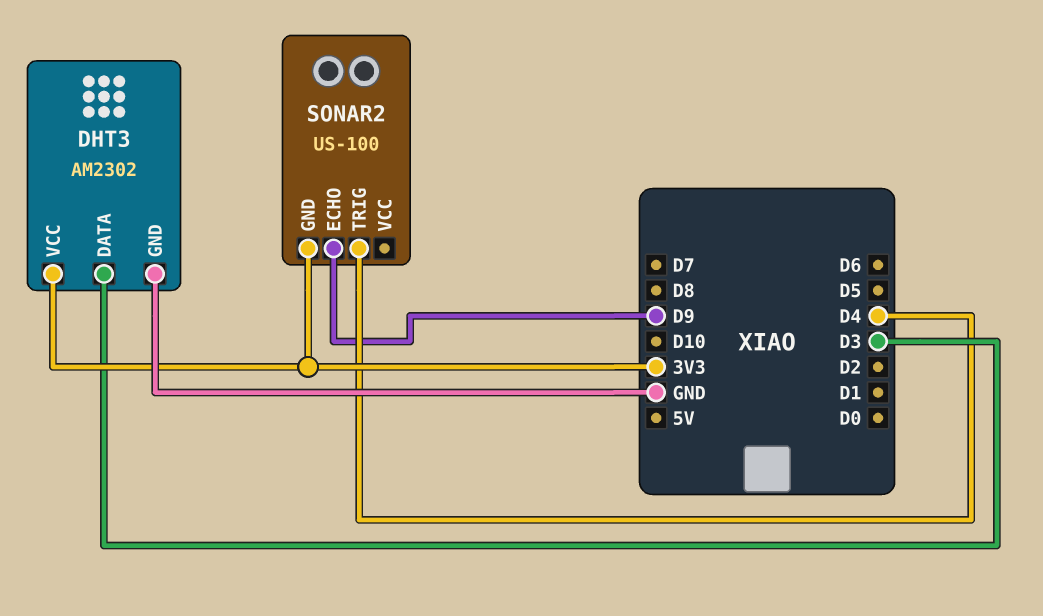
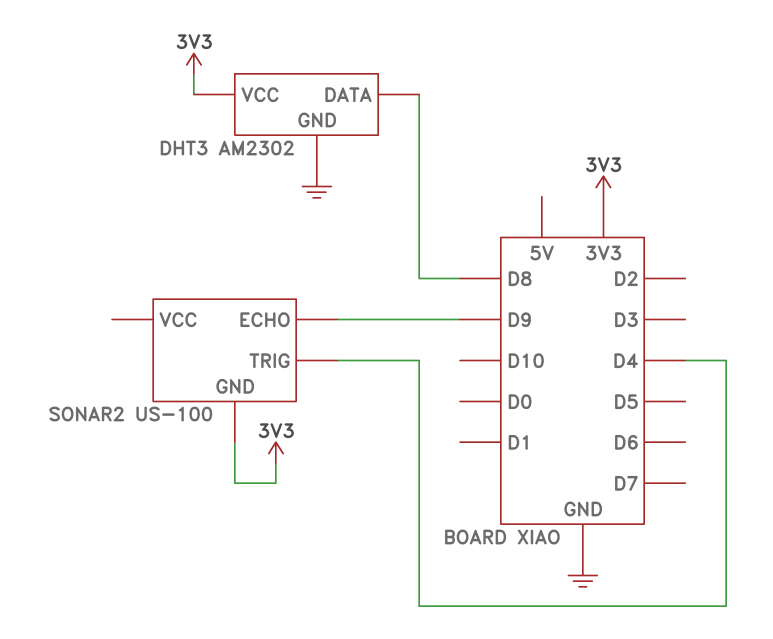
DHT3 pin DATA: D3 -> D8

